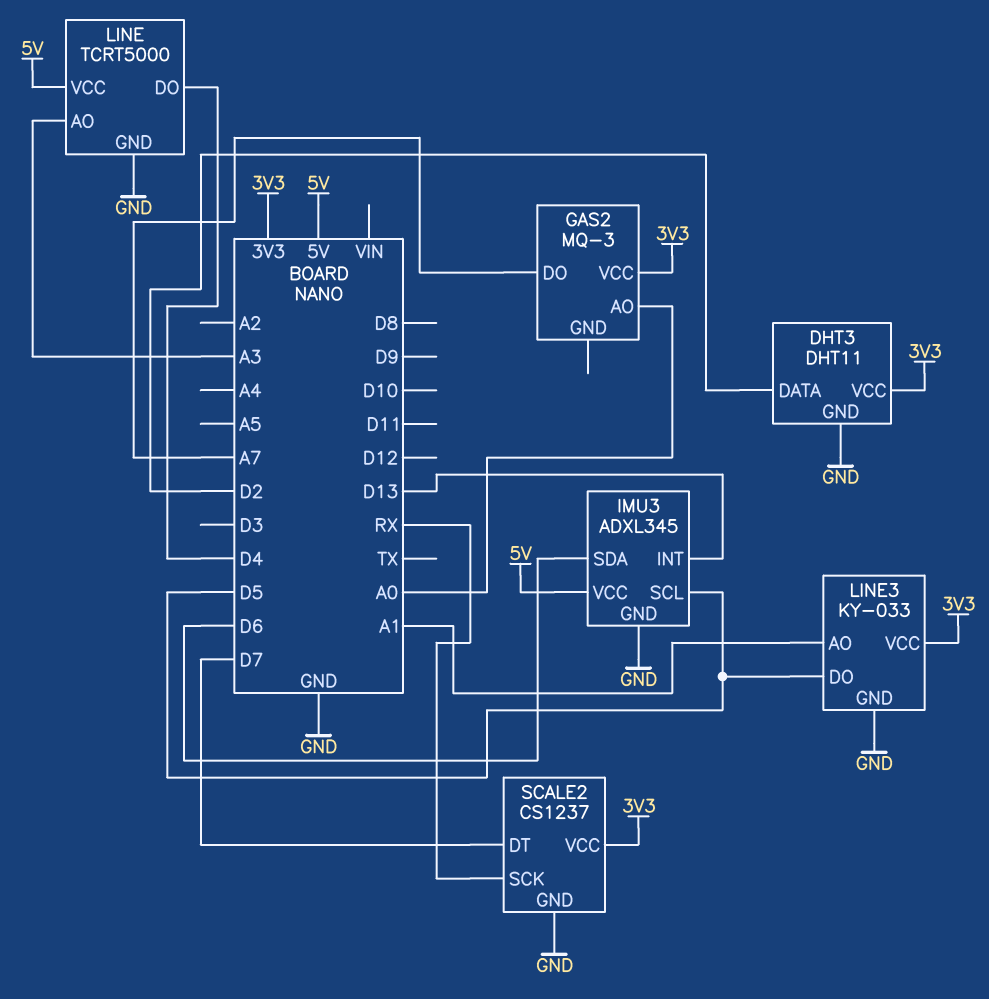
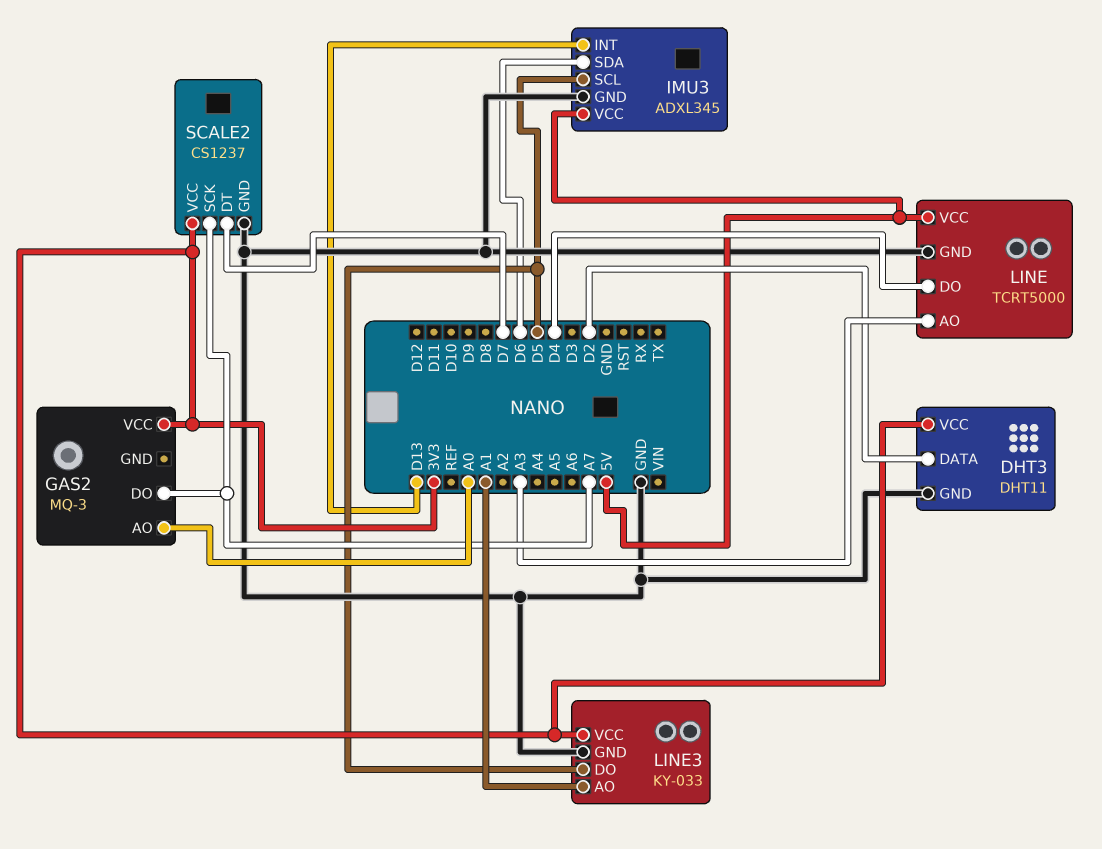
SCALE2 pin SCK: RX -> A7

